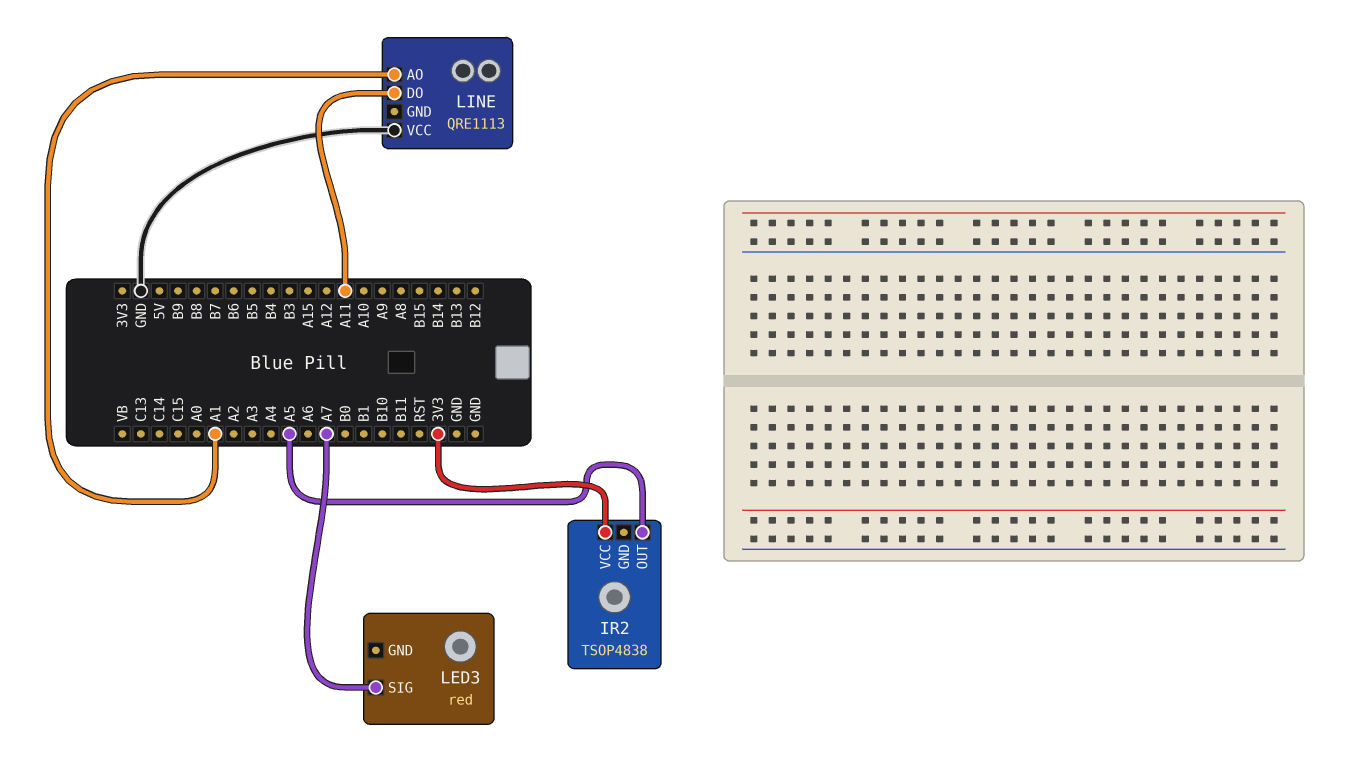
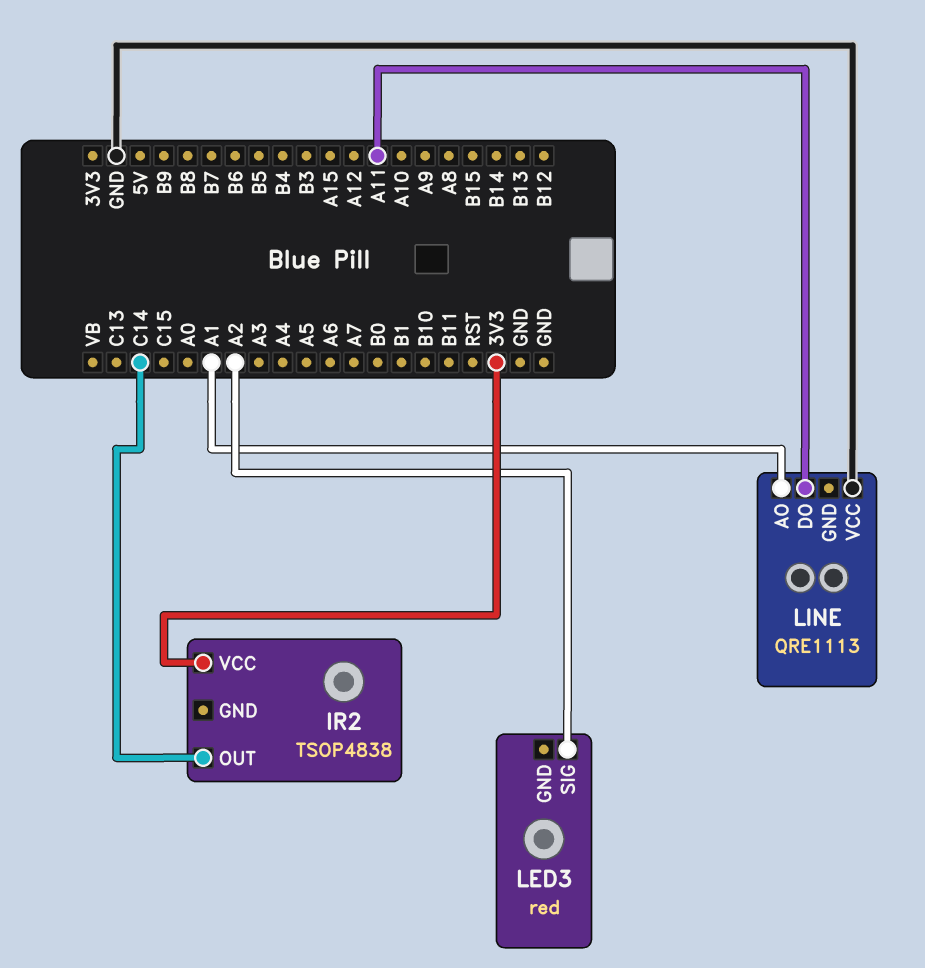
IR2 pin OUT: A5 -> C14
LED3 pin SIG: A7 -> A2

